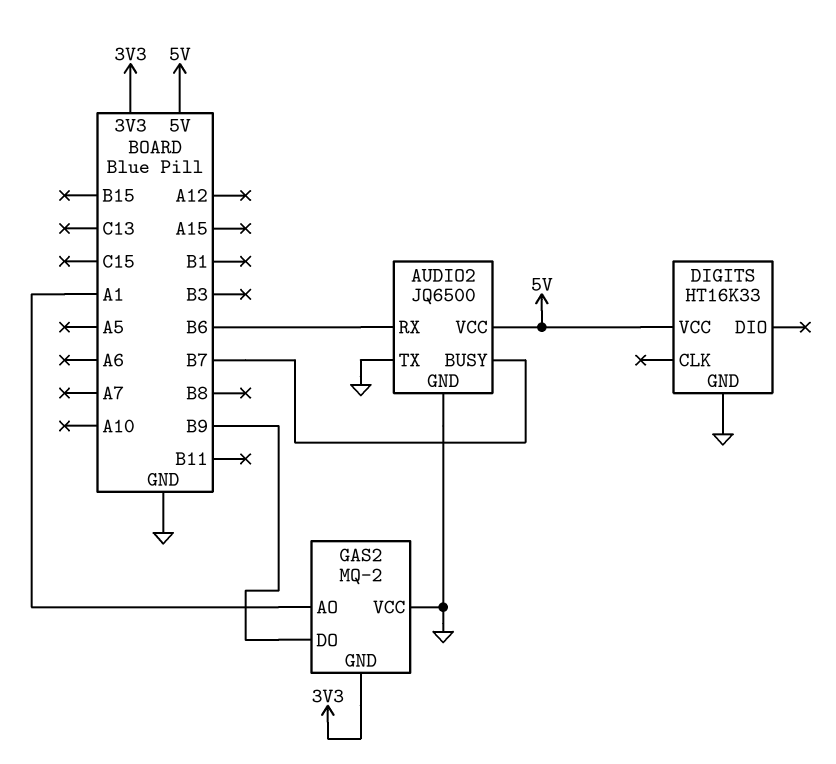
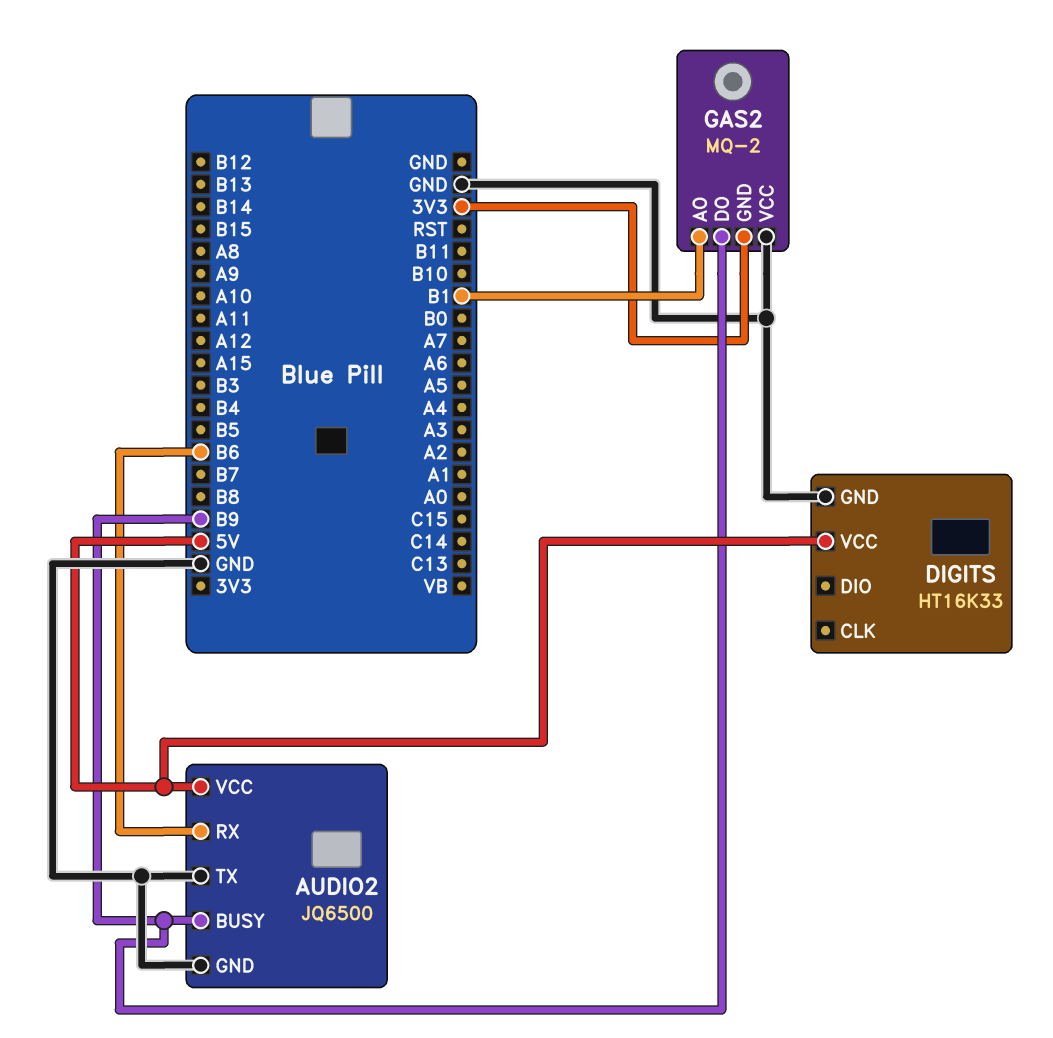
AUDIO2 pin BUSY: B7 -> B9
GAS2 pin AO: A1 -> B1

